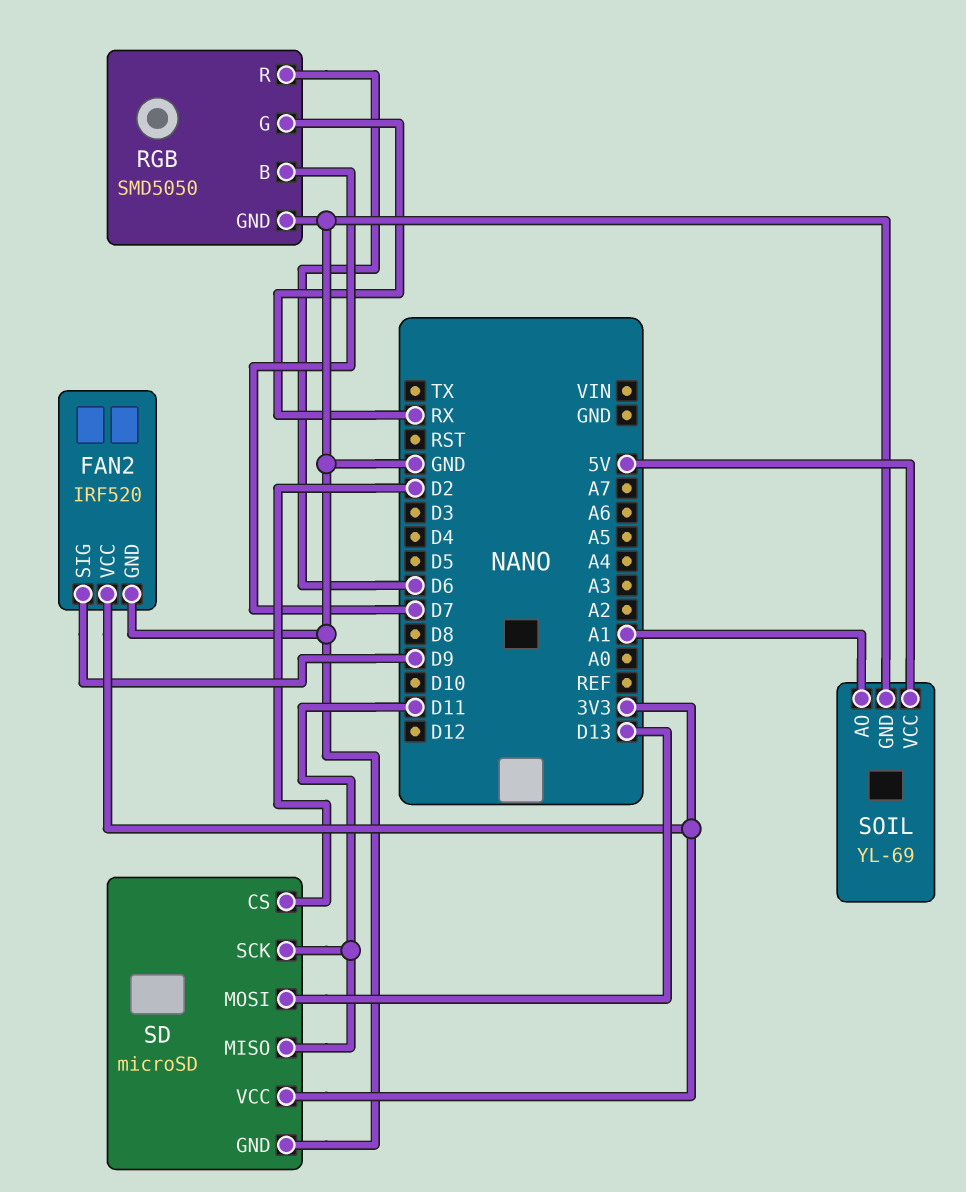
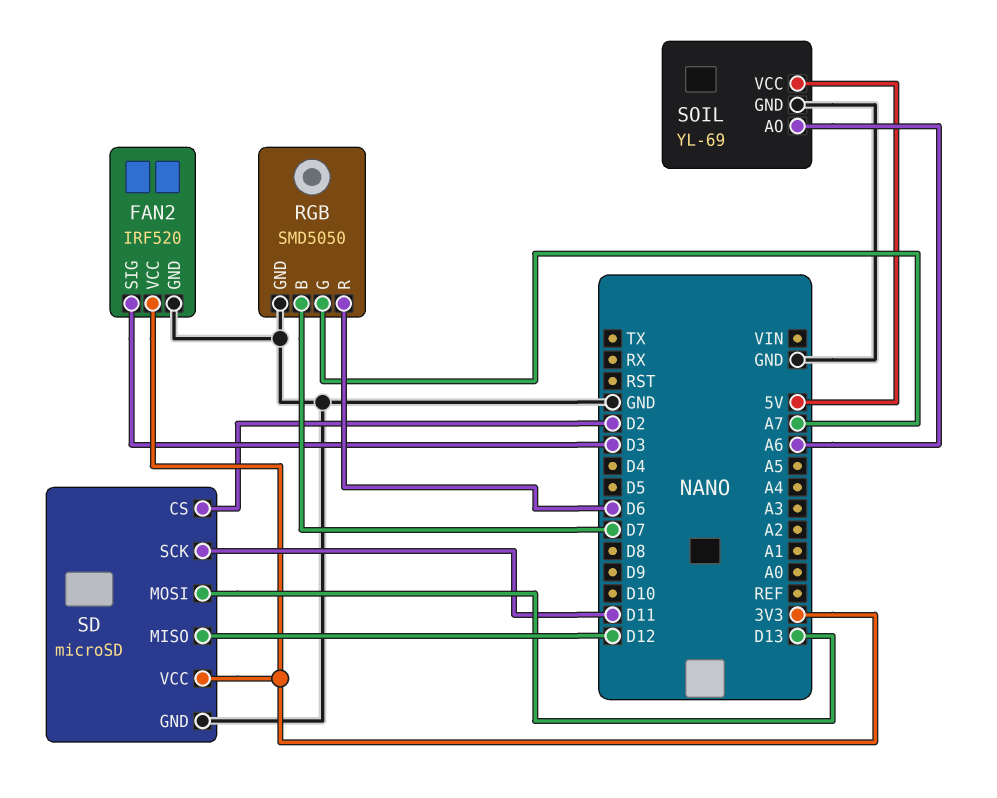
FAN2 pin SIG: D9 -> D3
RGB pin G: RX -> A7
SD pin MISO: D11 -> D12
SOIL pin AO: A1 -> A6

